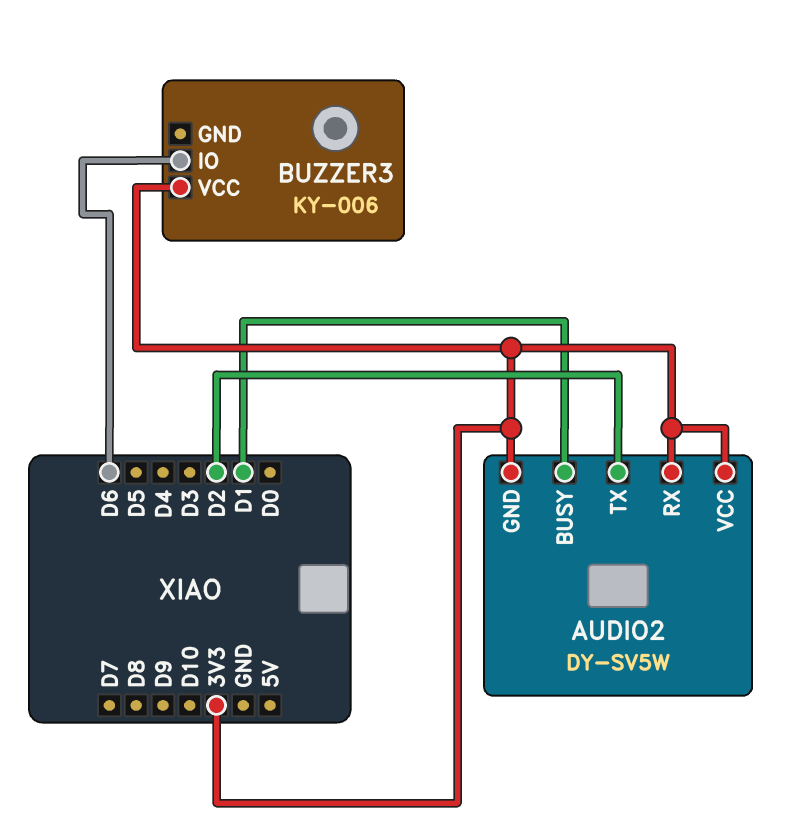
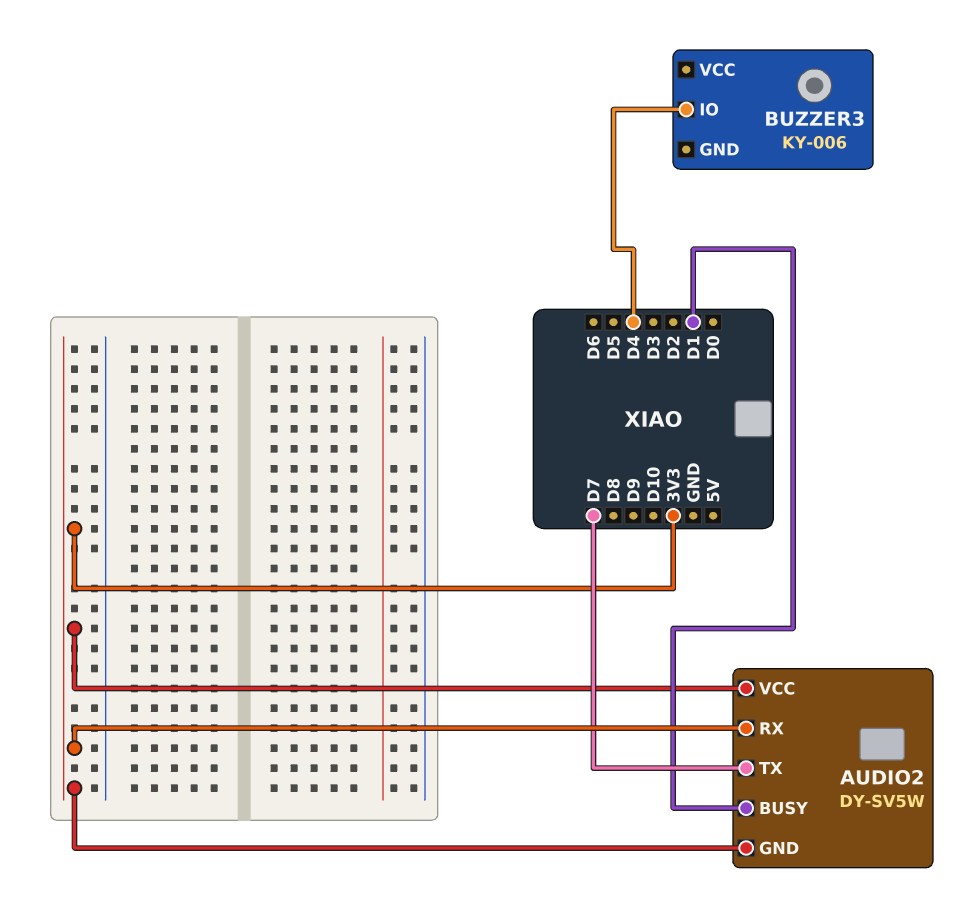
AUDIO2 pin TX: D2 -> D7
BUZZER3 pin IO: D6 -> D4
BUZZER3 pin VCC: 3V3 -> none

